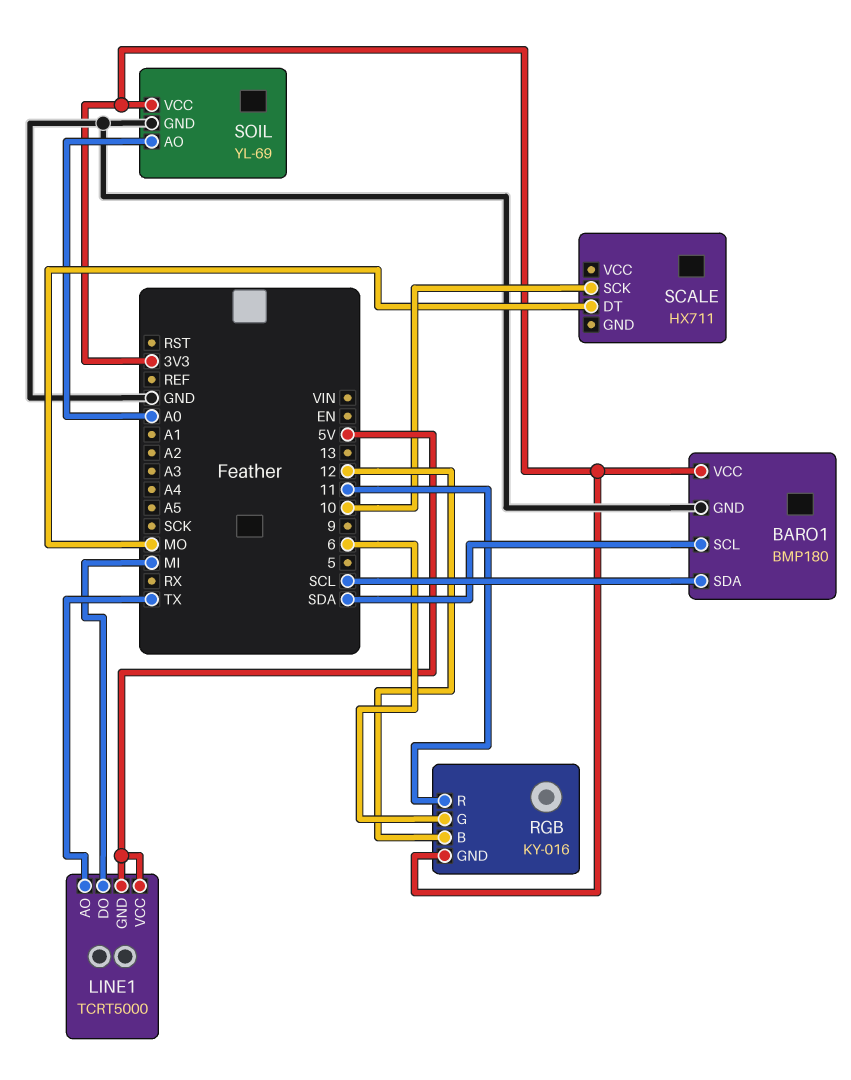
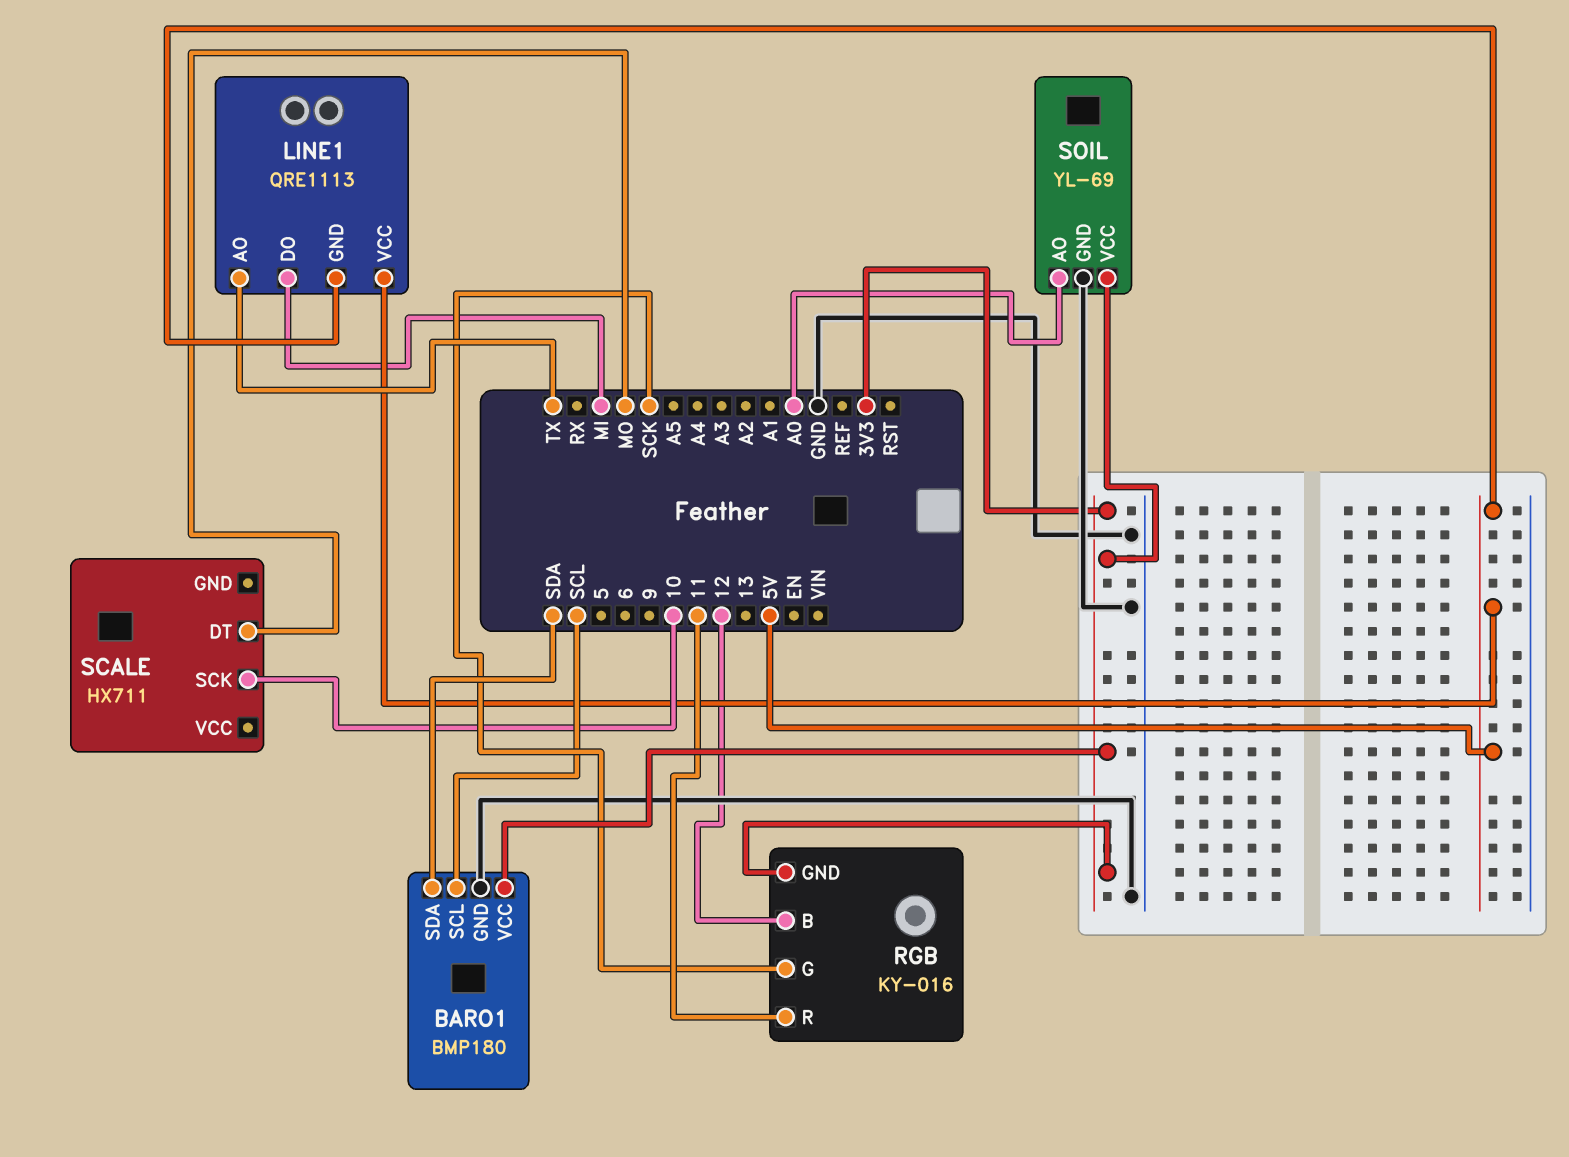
BARO1 pin SCL: SDA -> SCL
BARO1 pin SDA: SCL -> SDA
LINE1: TCRT5000 -> QRE1113
RGB pin G: 6 -> SCK

